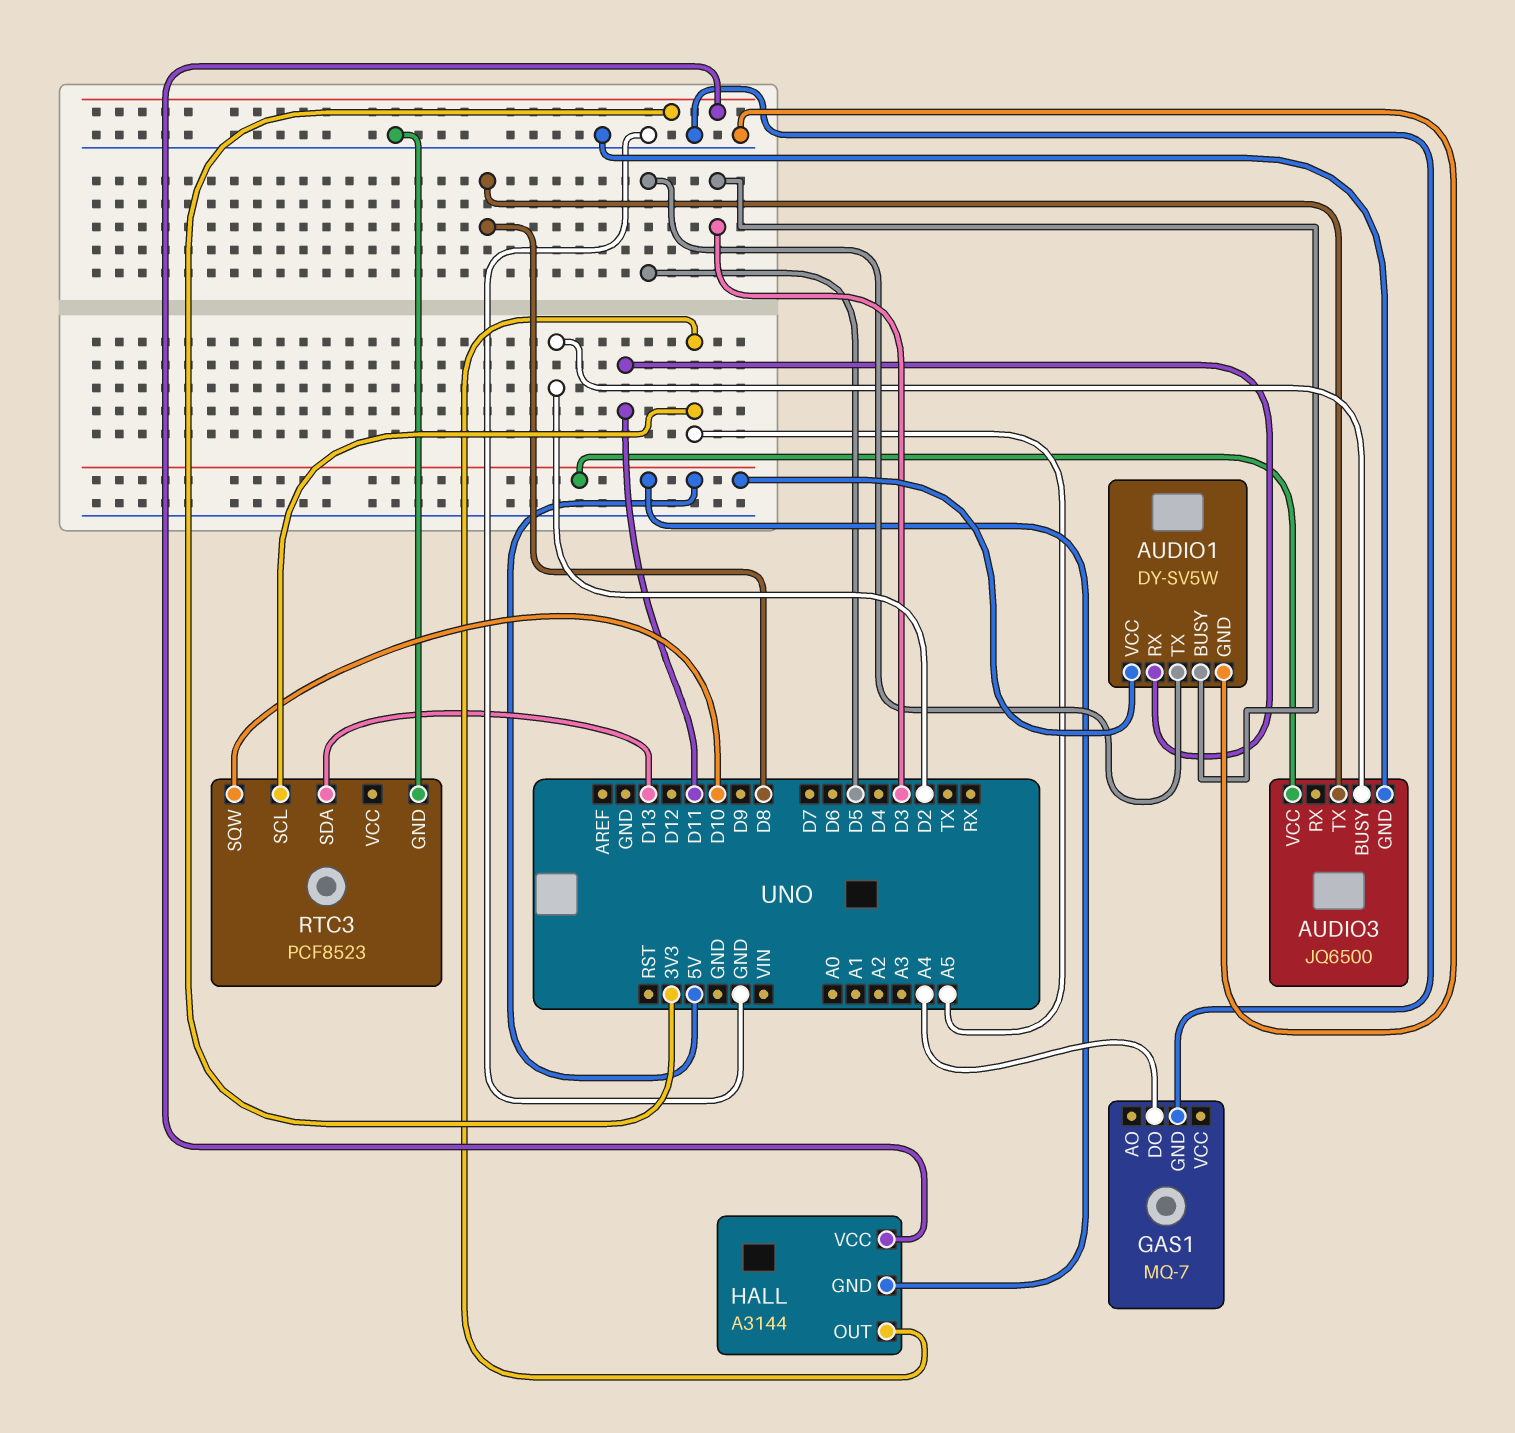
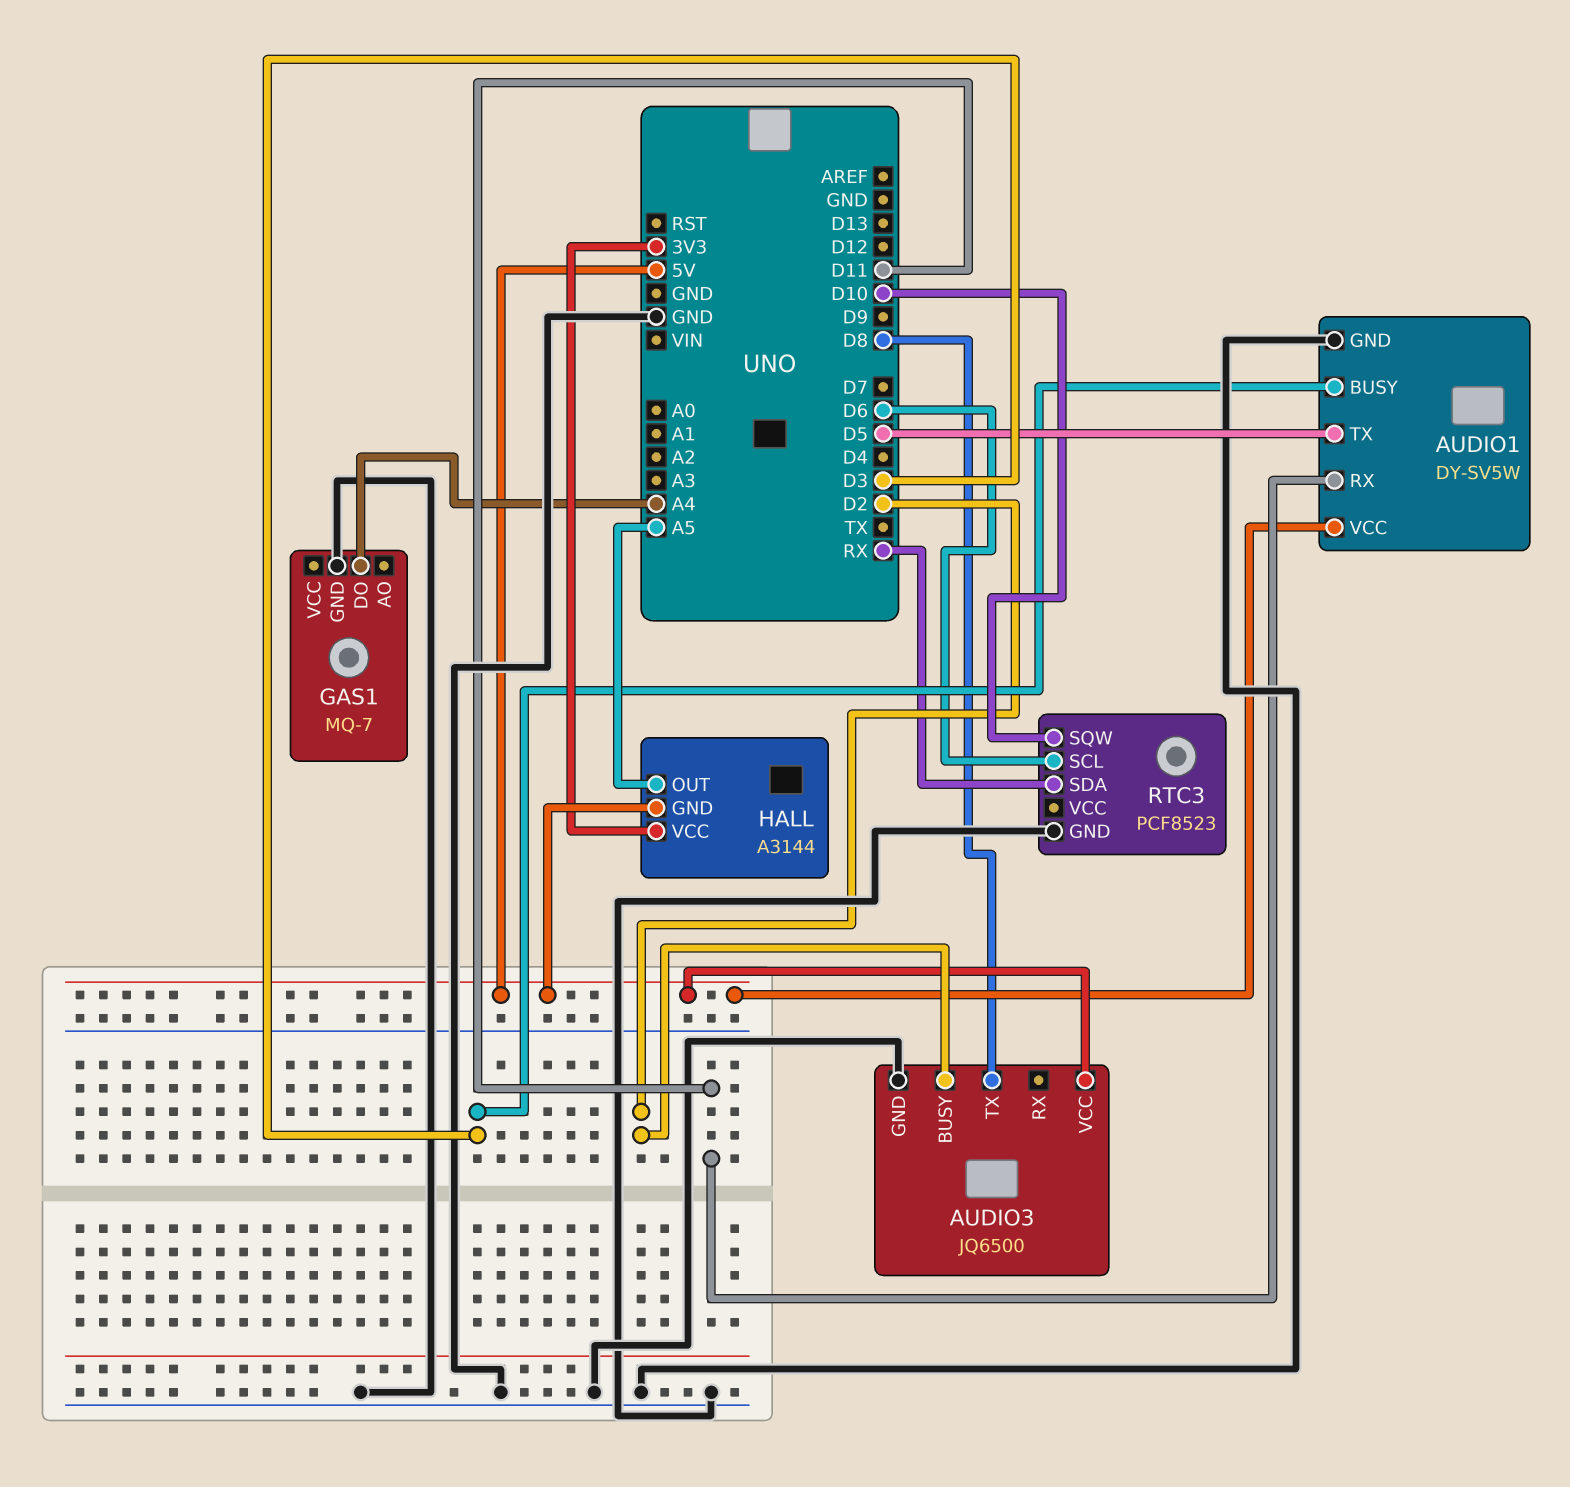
RTC3 pin SCL: A5 -> D6
RTC3 pin SDA: D13 -> RX

